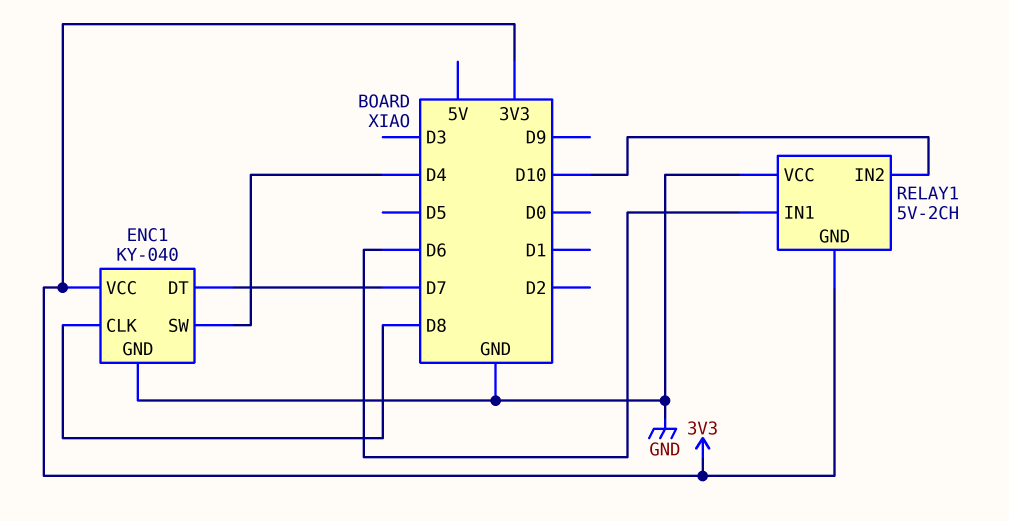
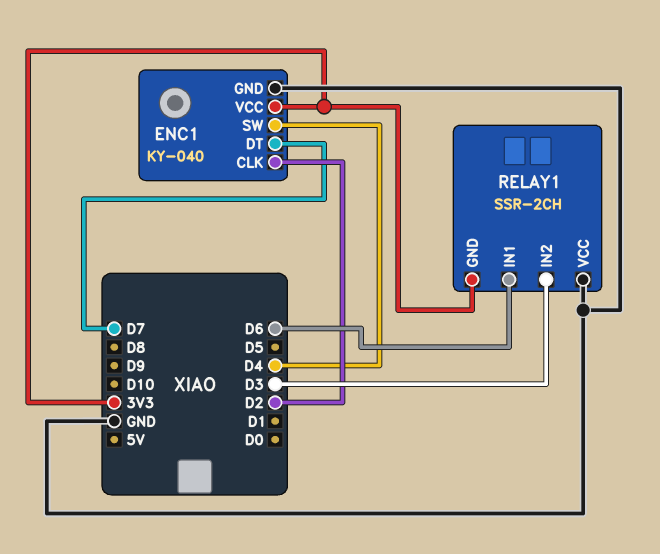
ENC1 pin CLK: D8 -> D2
RELAY1: 5V-2CH -> SSR-2CH
RELAY1 pin IN2: D10 -> D3

